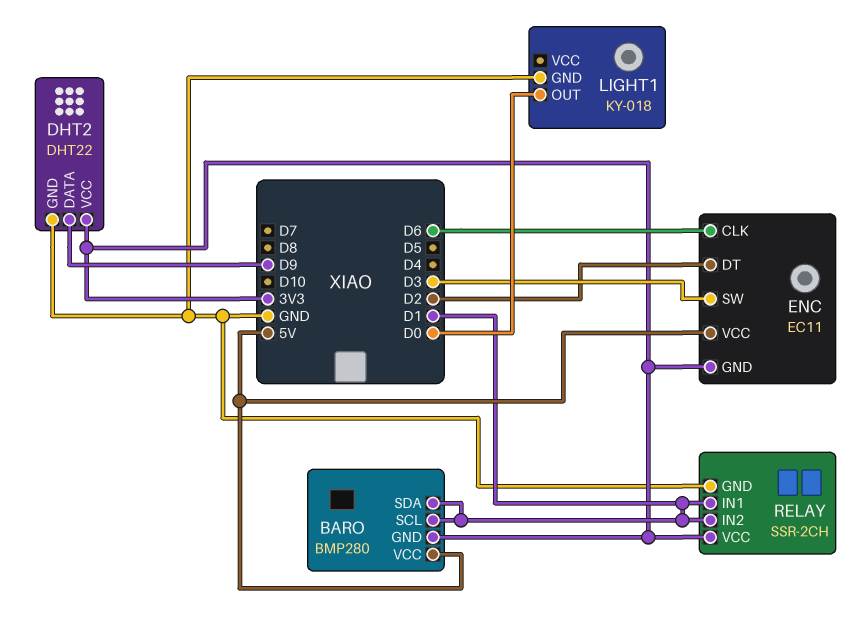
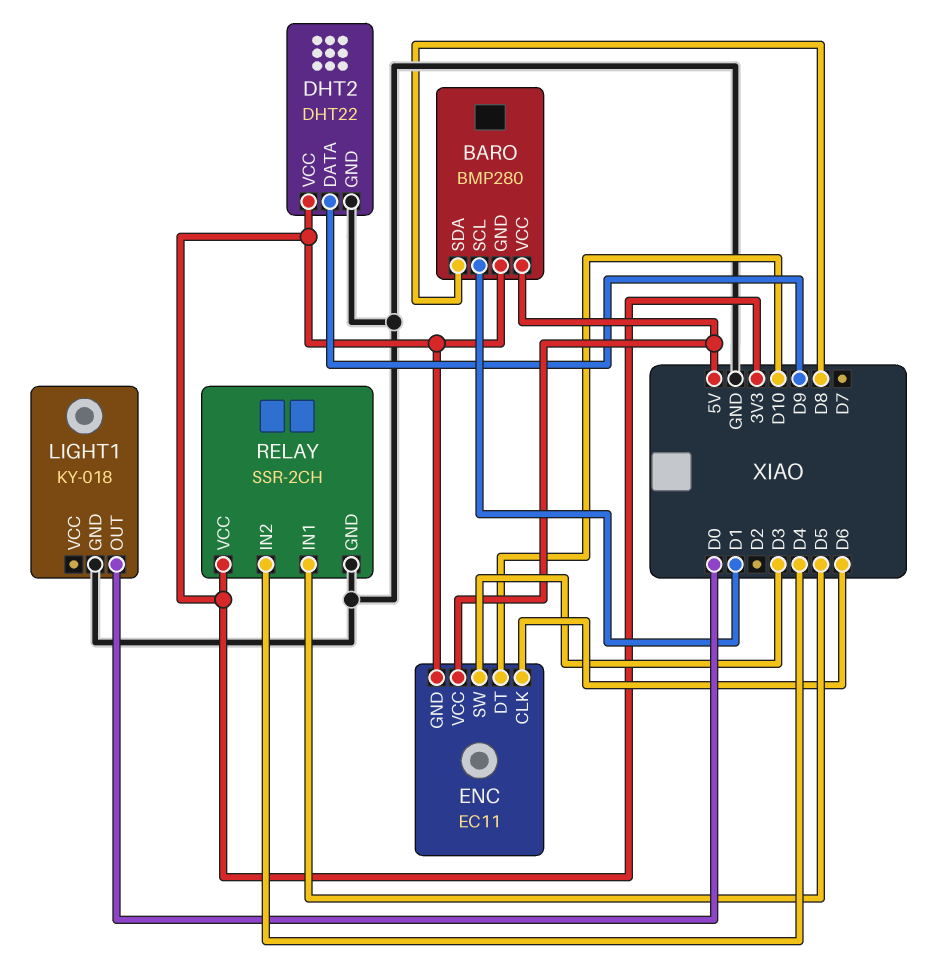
BARO pin SDA: D1 -> D8
ENC pin DT: D2 -> D10
RELAY pin IN1: D1 -> D5
RELAY pin IN2: D1 -> D4

